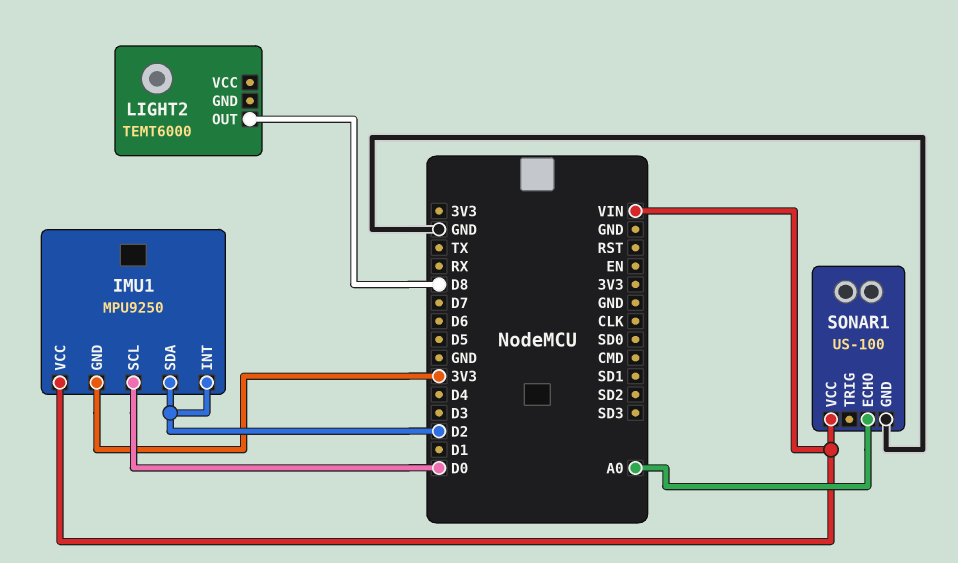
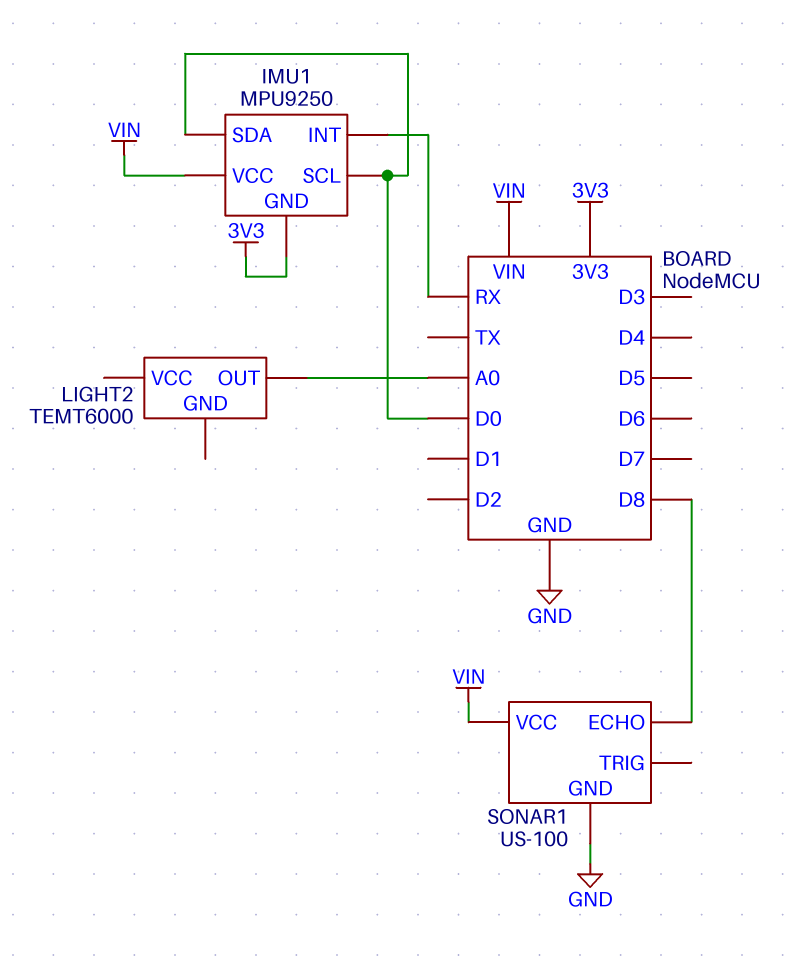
IMU1 pin INT: D2 -> RX
IMU1 pin SDA: D2 -> D0
LIGHT2 pin OUT: D8 -> A0
SONAR1 pin ECHO: A0 -> D8

